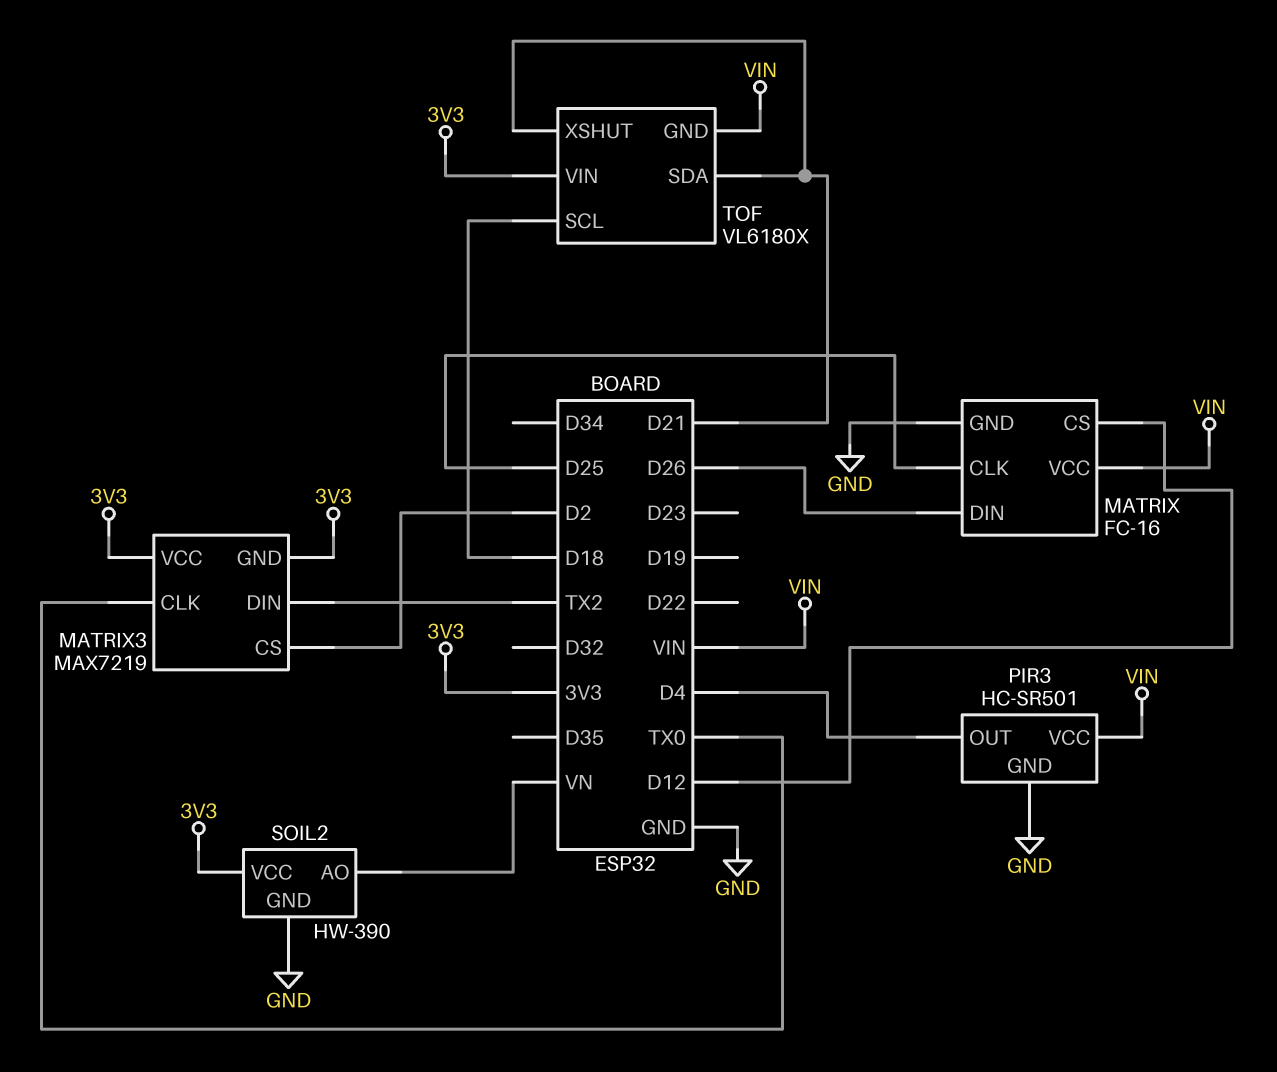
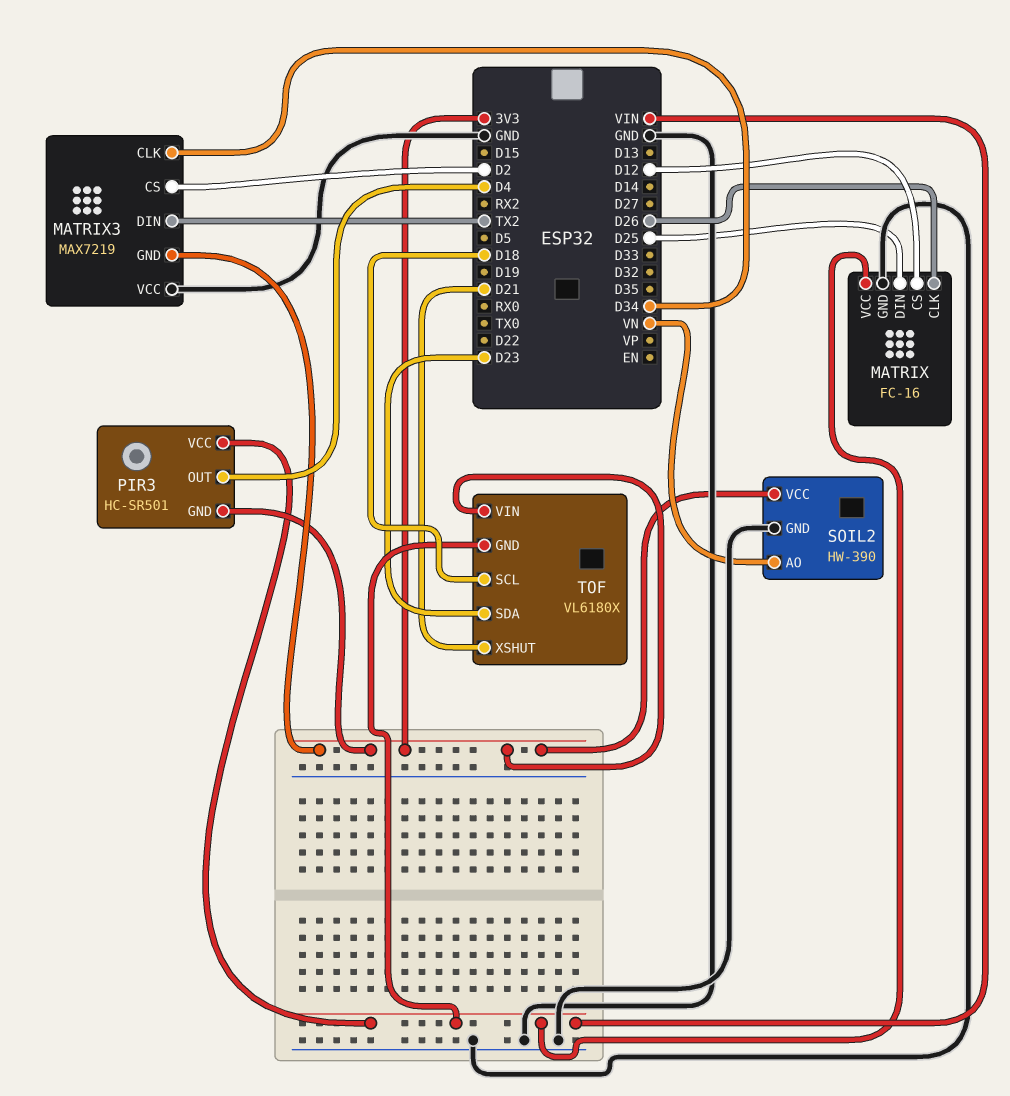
MATRIX pin CLK: D25 -> D26
MATRIX pin DIN: D26 -> D25
MATRIX3 pin CLK: TX0 -> D34
MATRIX3 pin VCC: 3V3 -> GND
PIR3 pin GND: GND -> 3V3
TOF pin SDA: D21 -> D23

